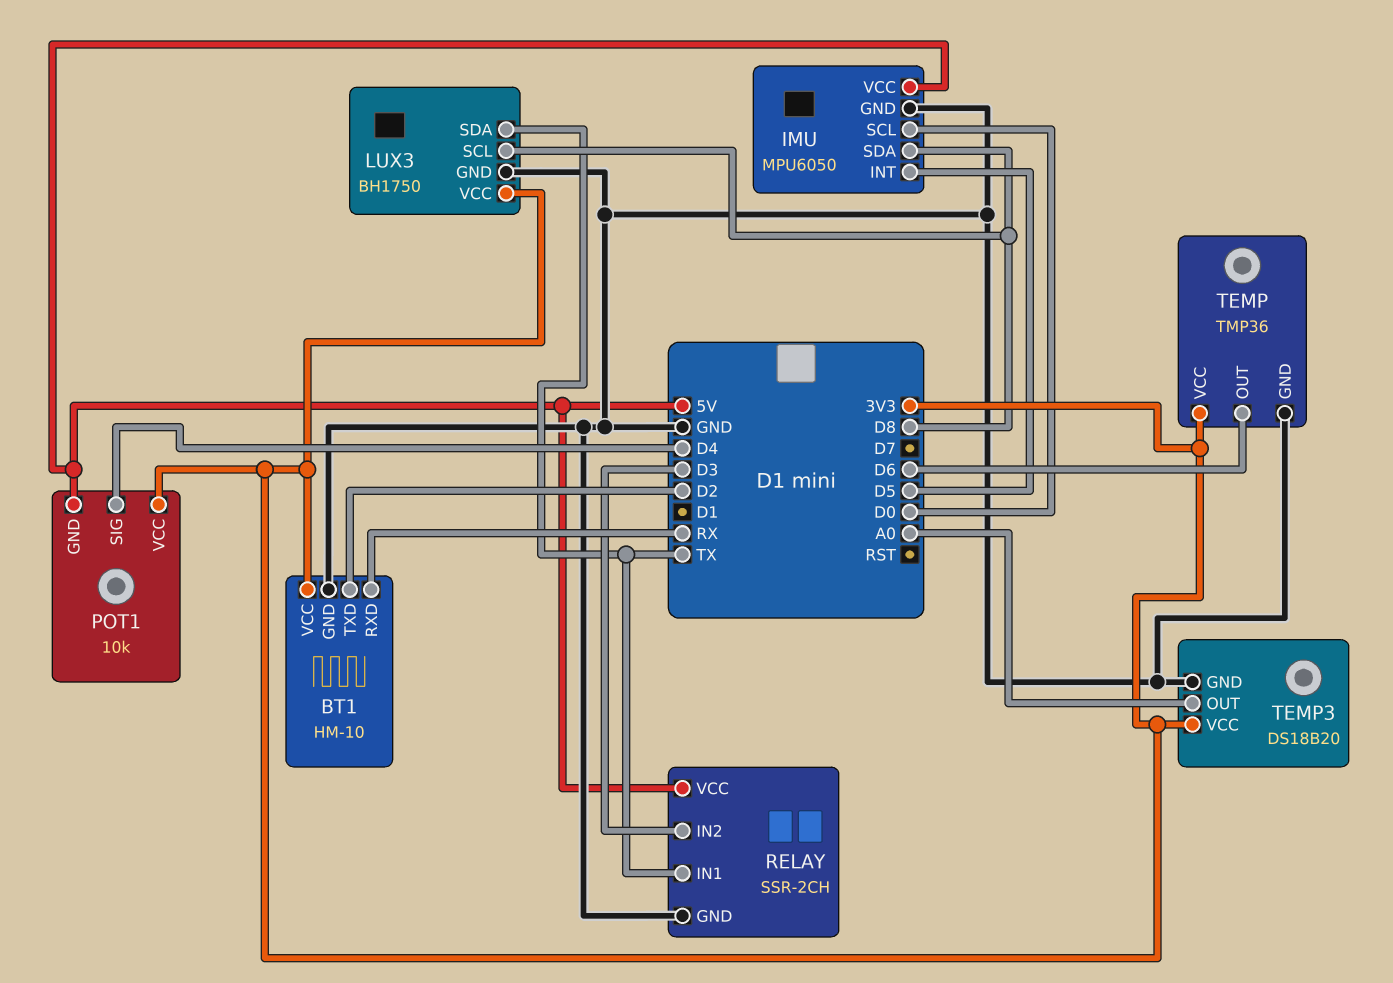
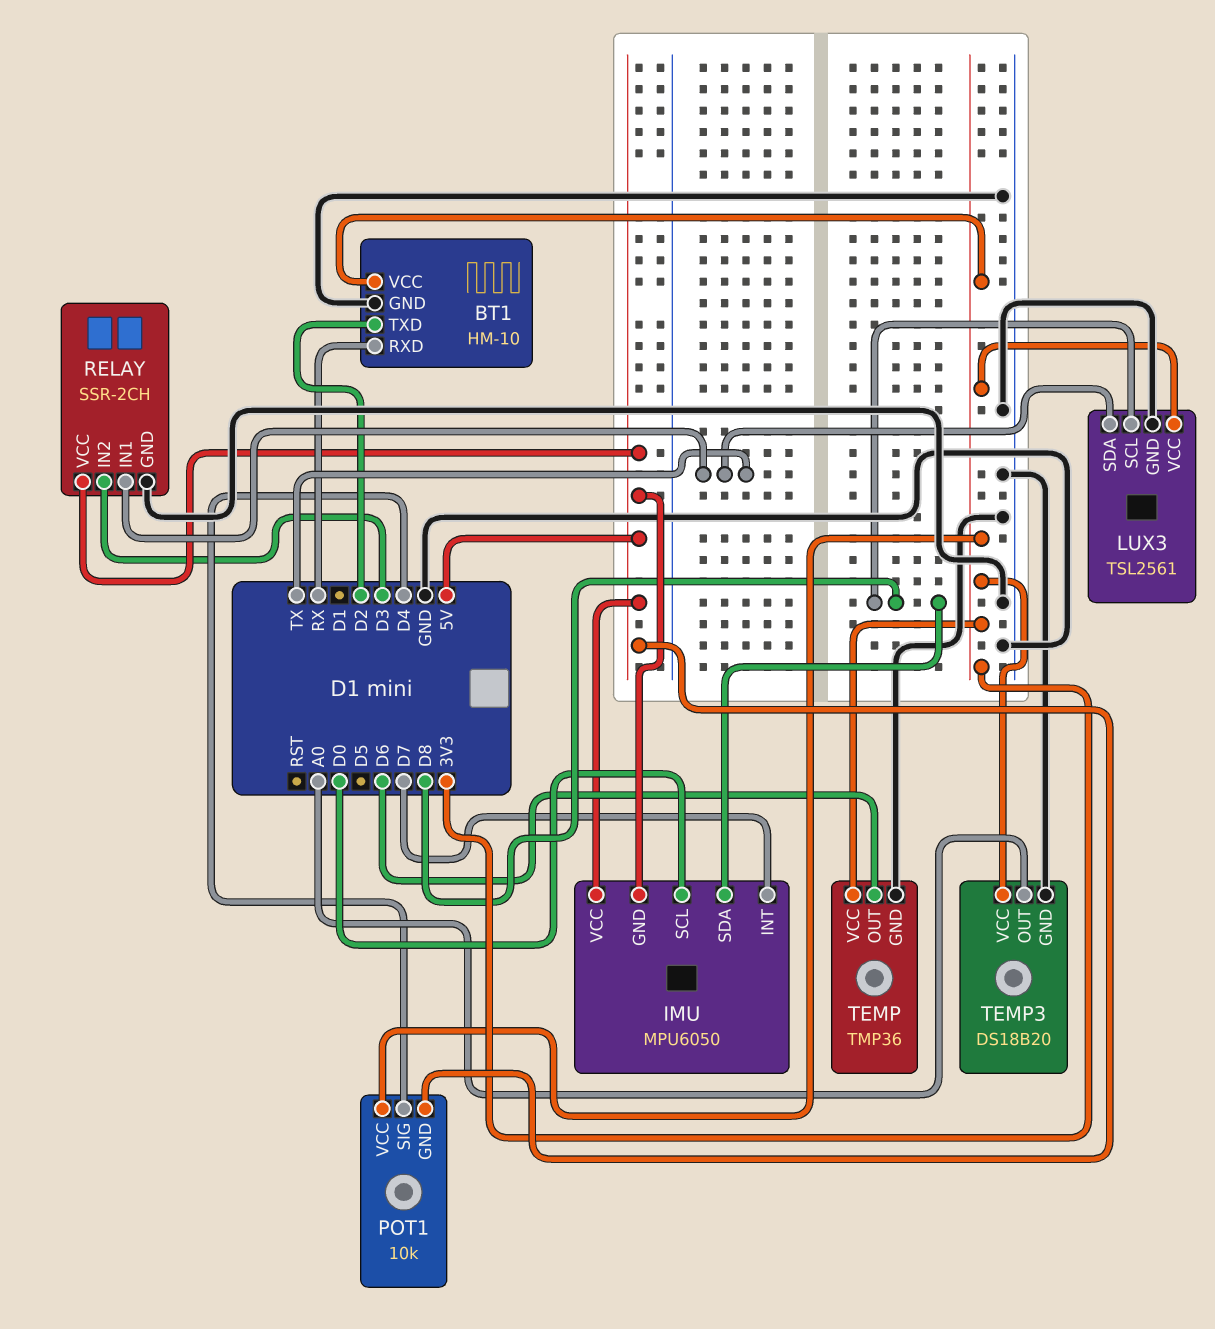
IMU pin GND: GND -> 5V
IMU pin INT: D5 -> D7
LUX3: BH1750 -> TSL2561

